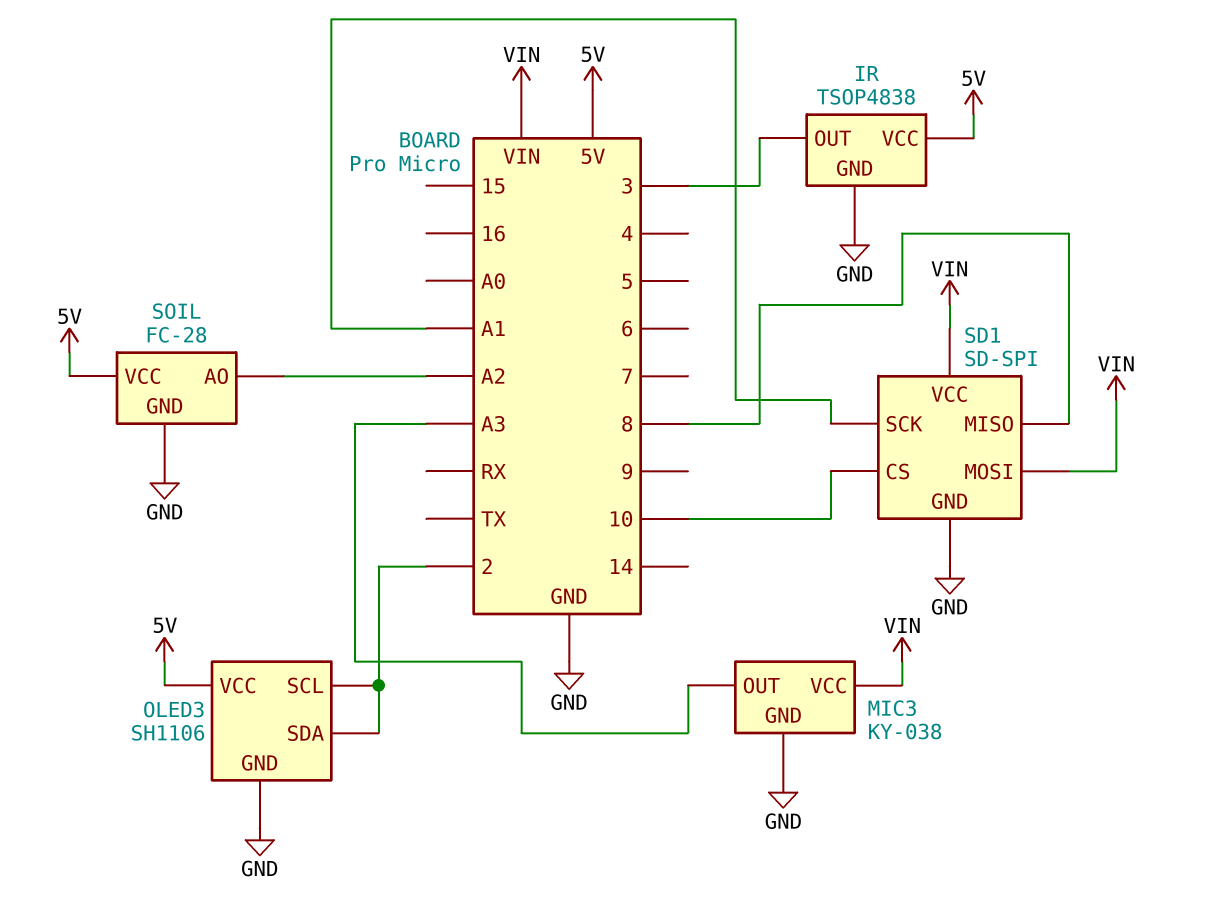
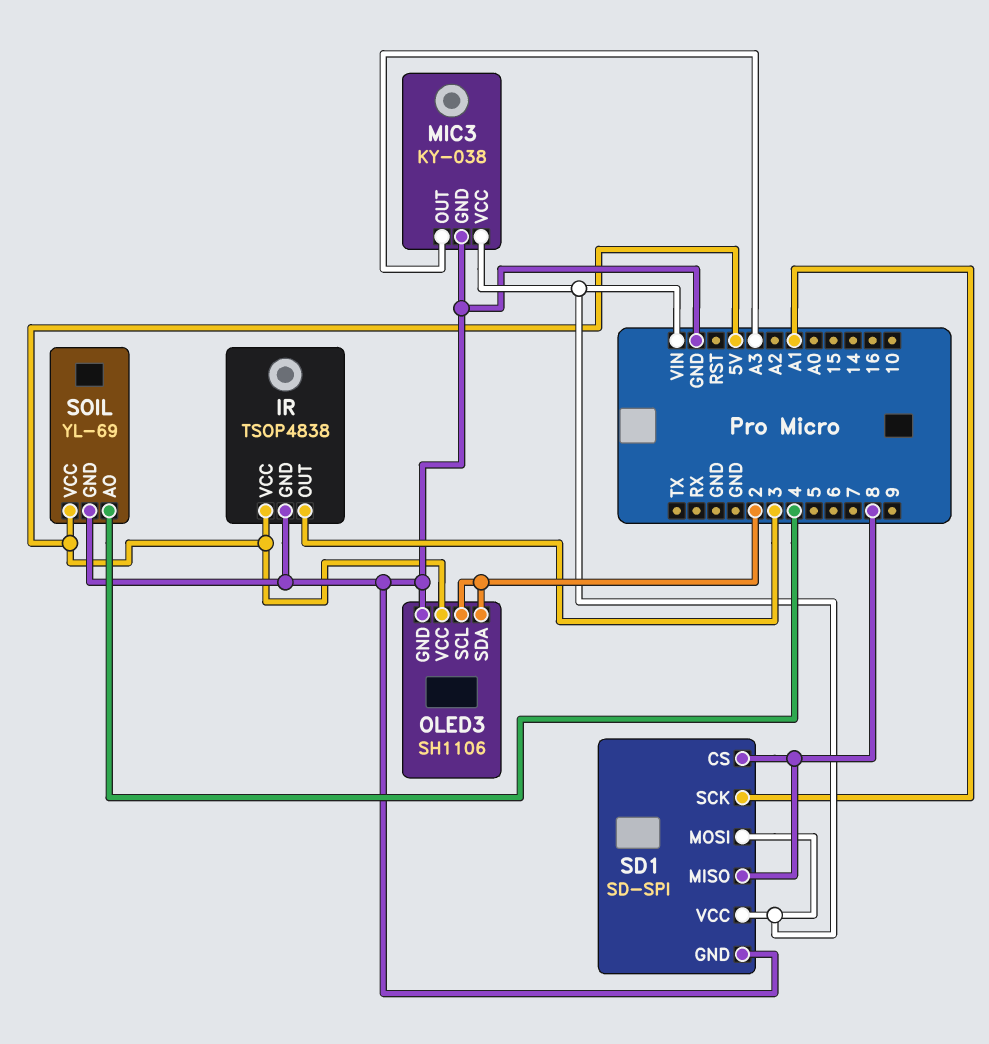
SD1 pin CS: 10 -> 8
SOIL: FC-28 -> YL-69
SOIL pin AO: A2 -> 4

